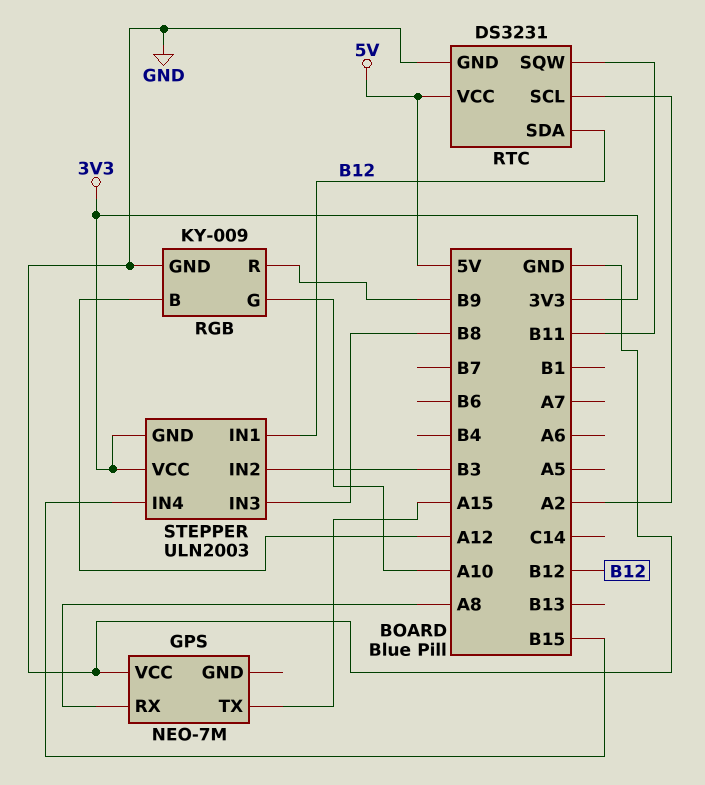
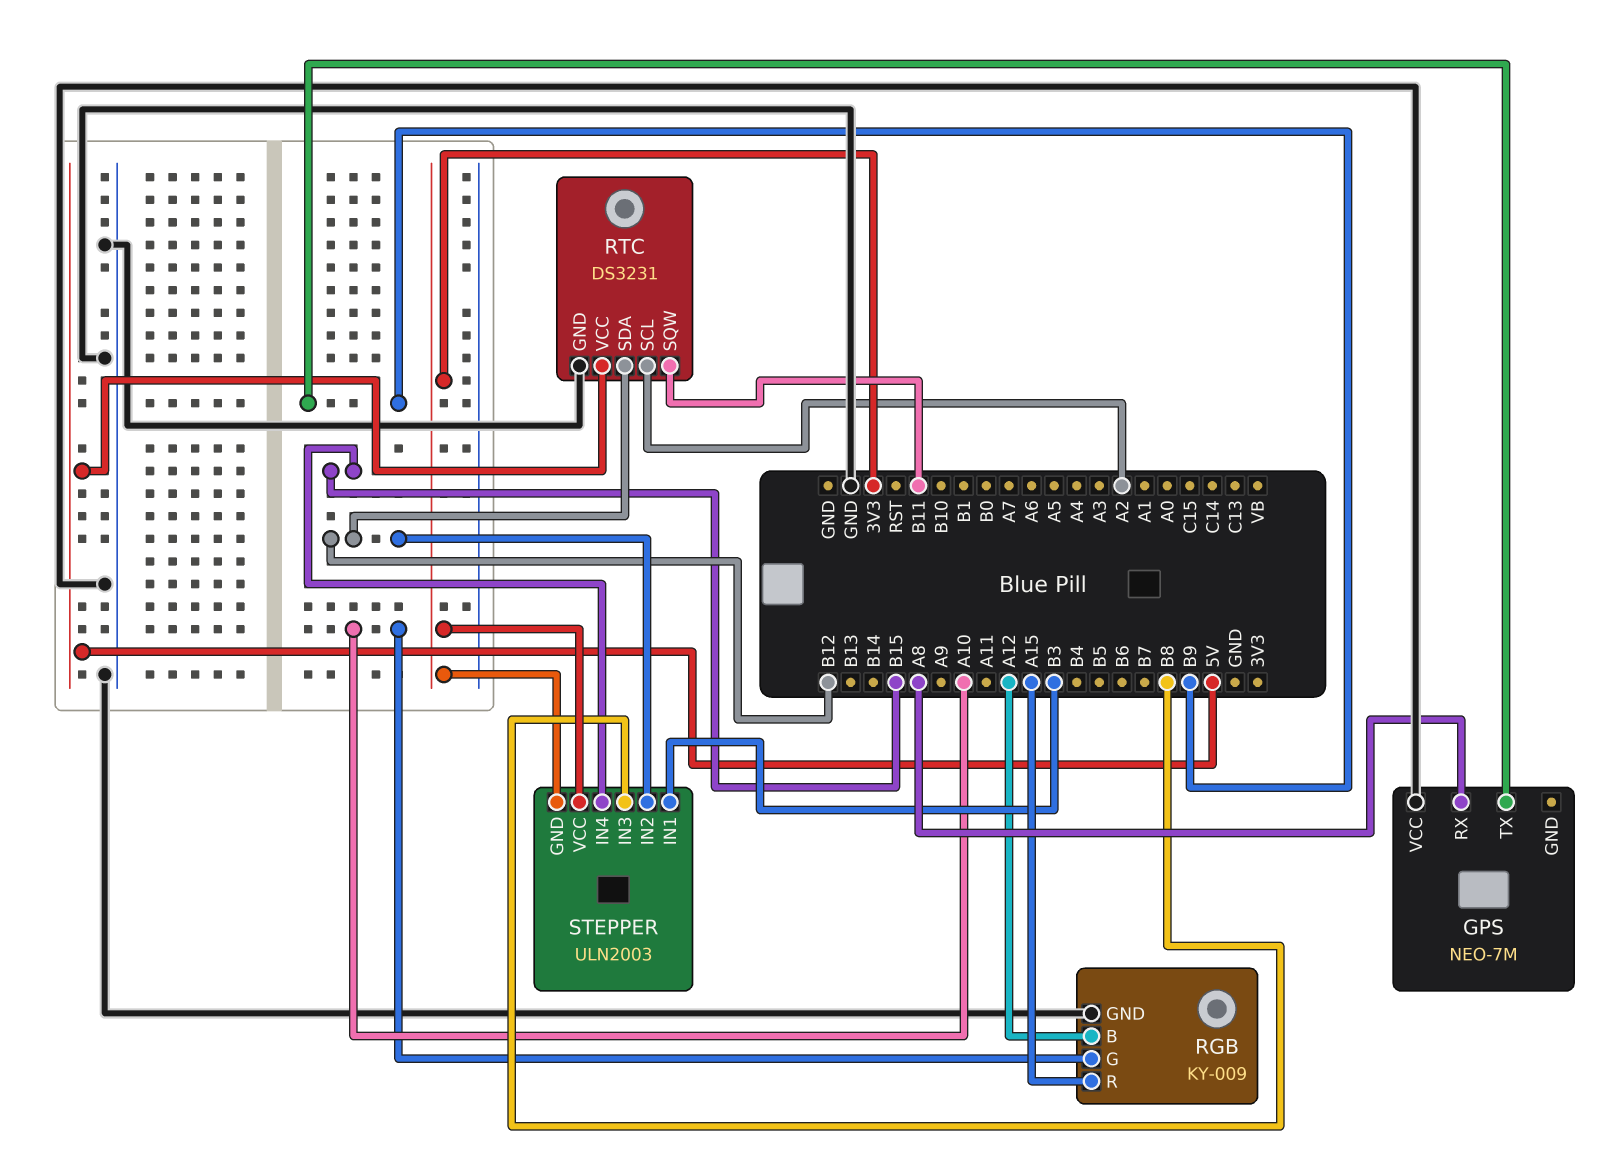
GPS pin TX: A15 -> B9
RGB pin R: B9 -> A15
STEPPER pin IN1: B12 -> B3
STEPPER pin IN2: B3 -> B12

